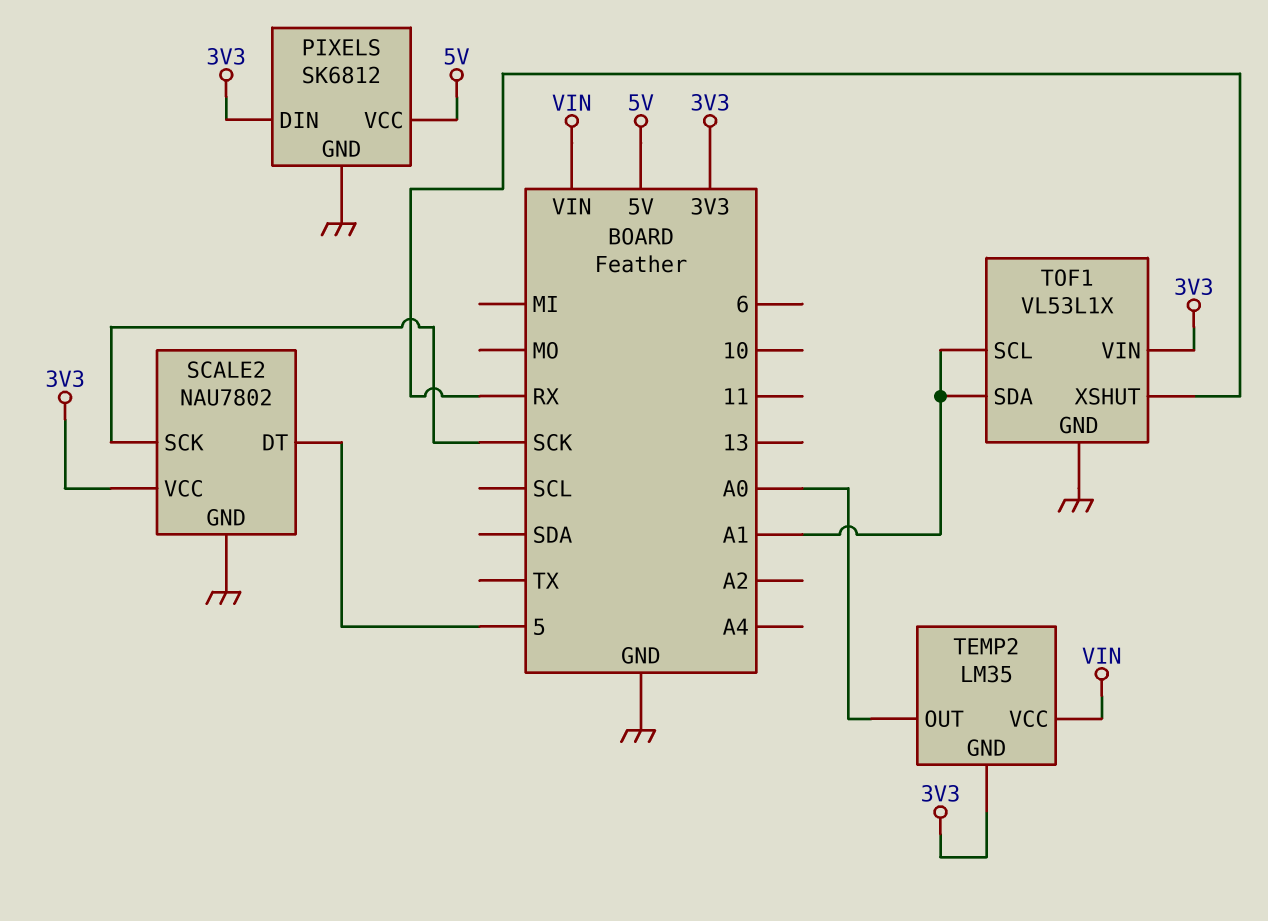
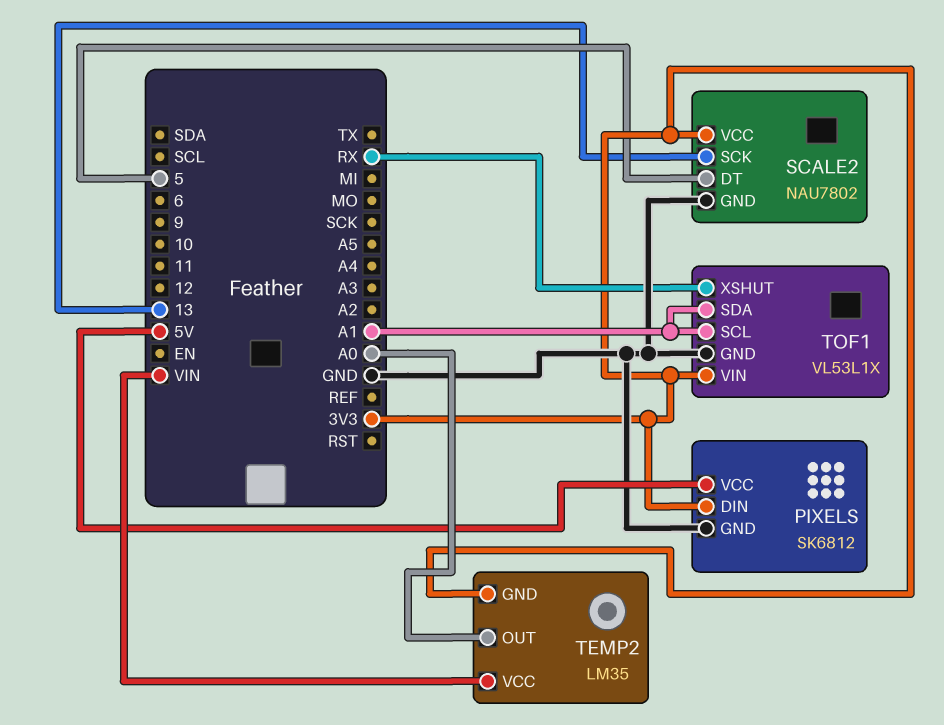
SCALE2 pin SCK: SCK -> 13

